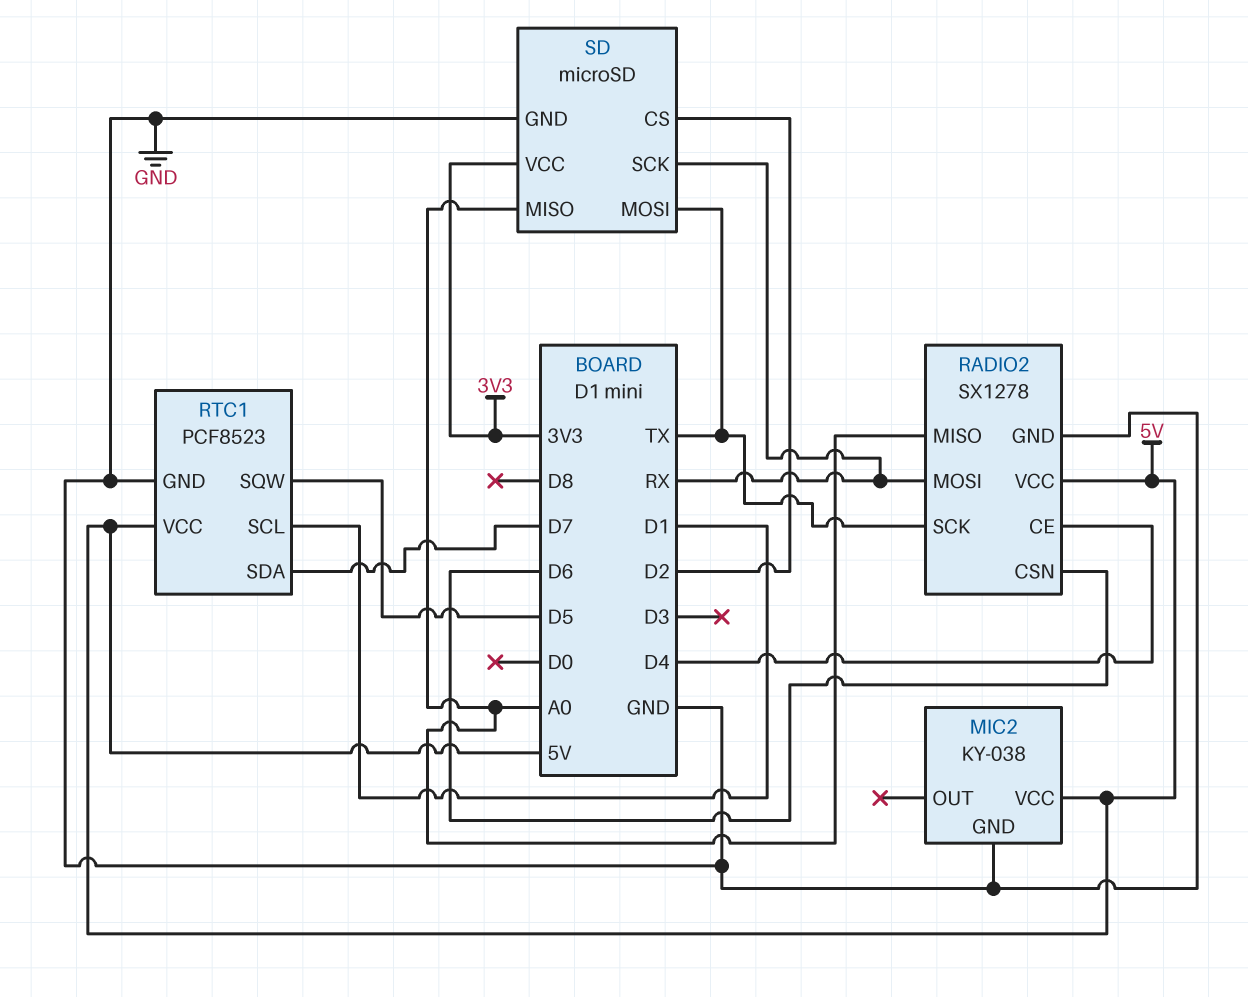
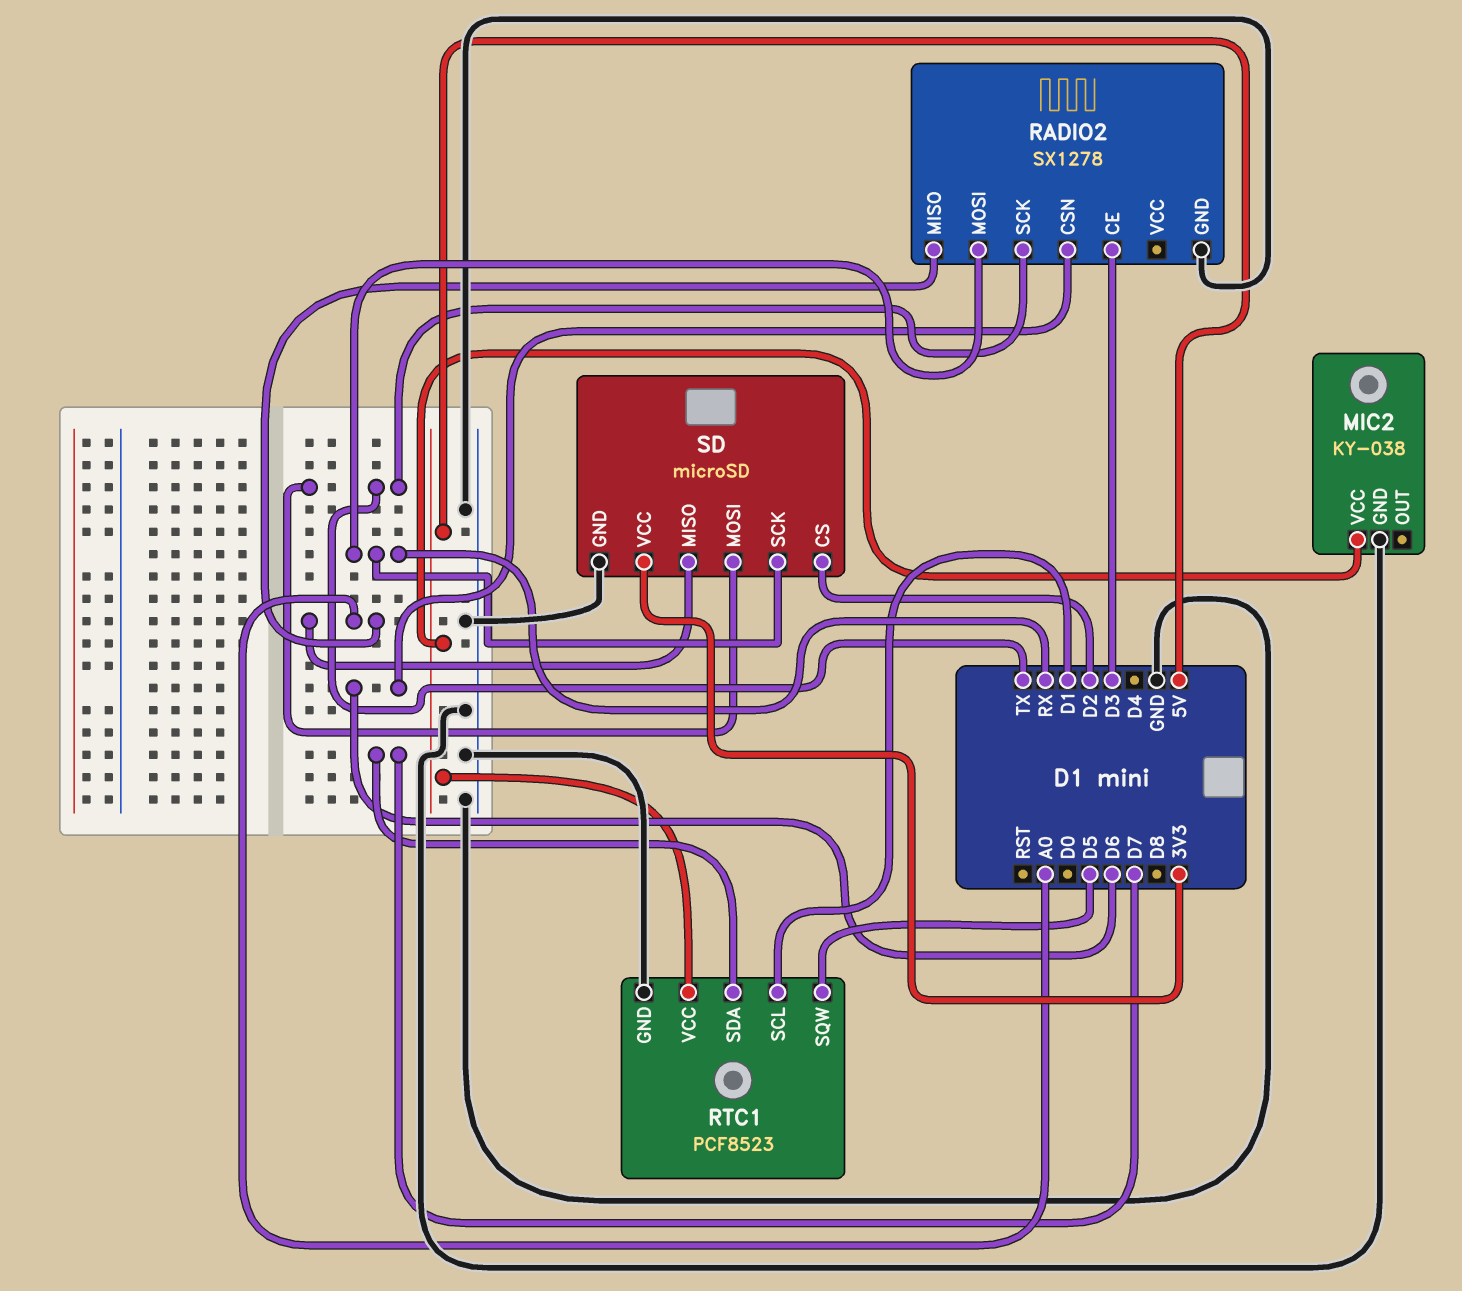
RADIO2 pin CE: D4 -> D3
RADIO2 pin VCC: 5V -> none

